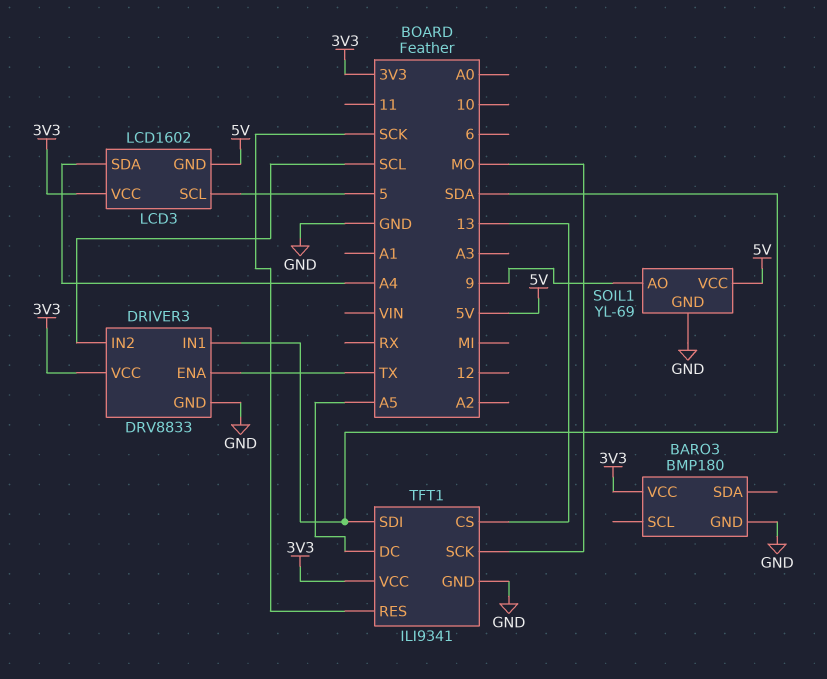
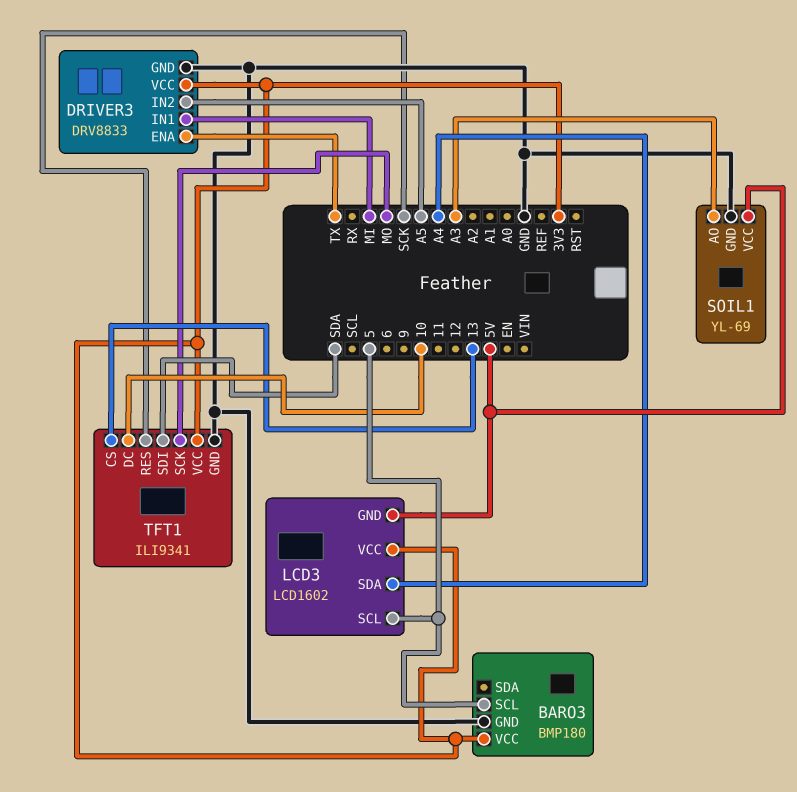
BARO3 pin SCL: none -> 5
DRIVER3 pin IN1: SDA -> MI
DRIVER3 pin IN2: SCL -> A5
SOIL1 pin AO: 9 -> A3
TFT1 pin DC: A5 -> 10

